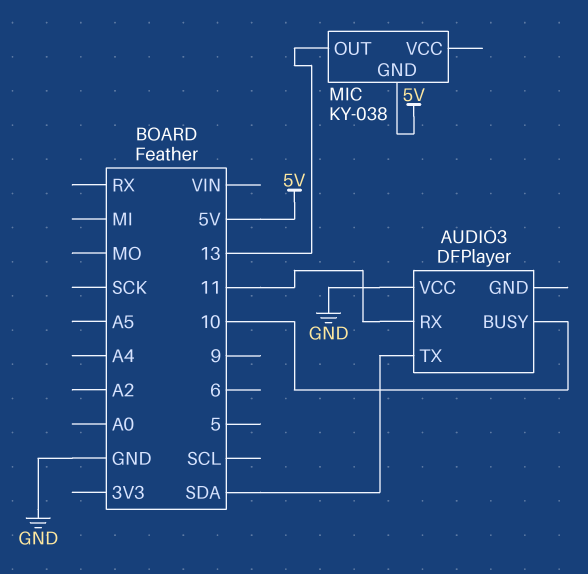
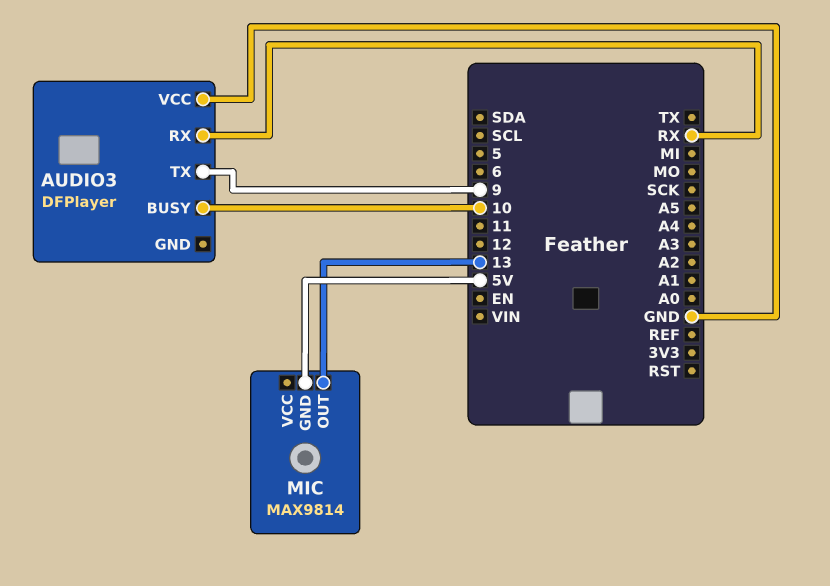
AUDIO3 pin RX: 11 -> RX
AUDIO3 pin TX: SDA -> 9
MIC: KY-038 -> MAX9814

